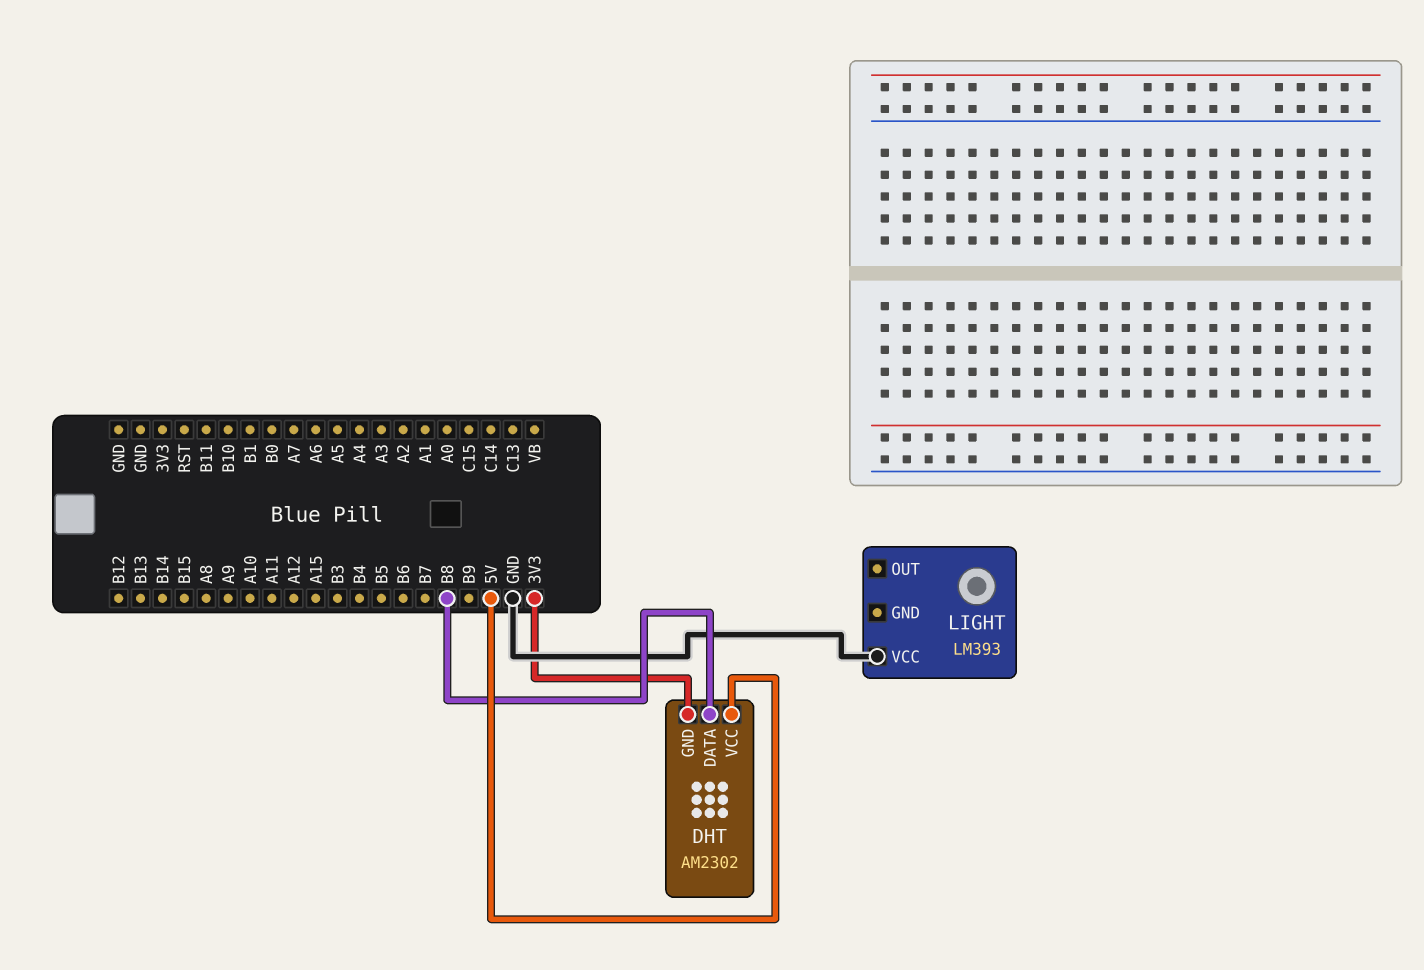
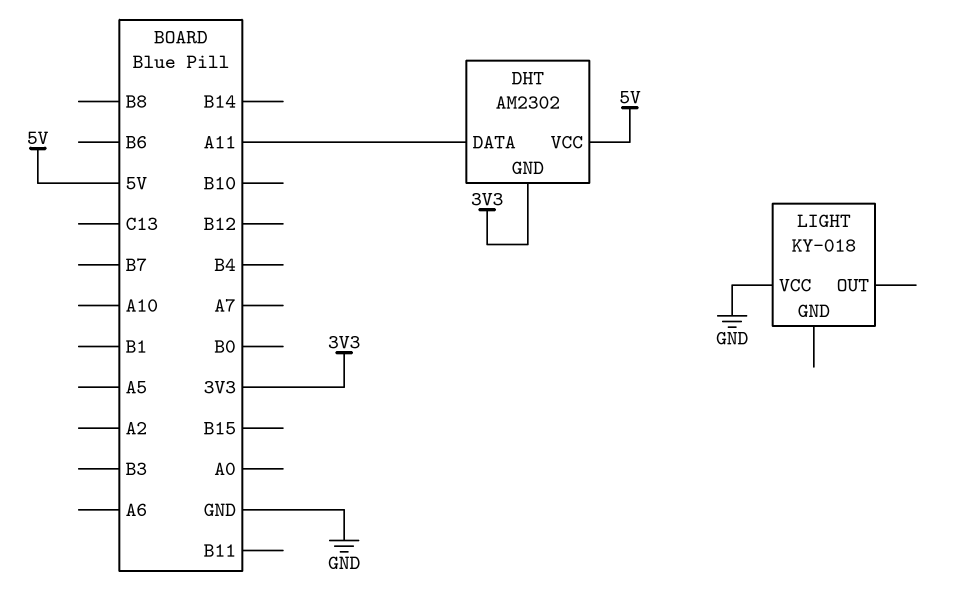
DHT pin DATA: B8 -> A11
LIGHT: LM393 -> KY-018

